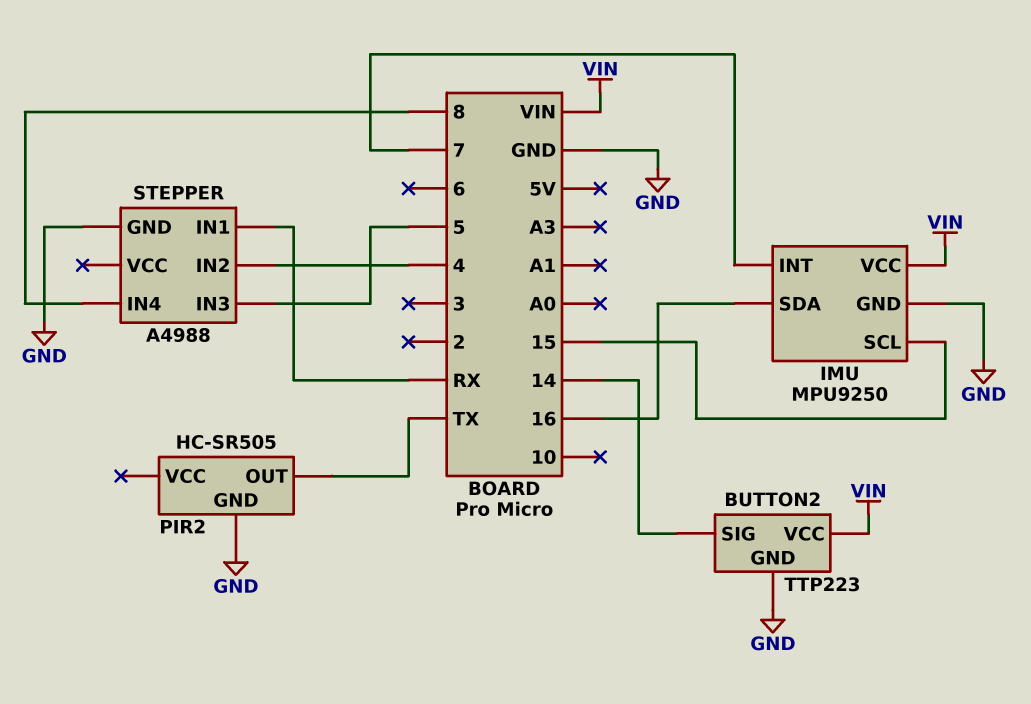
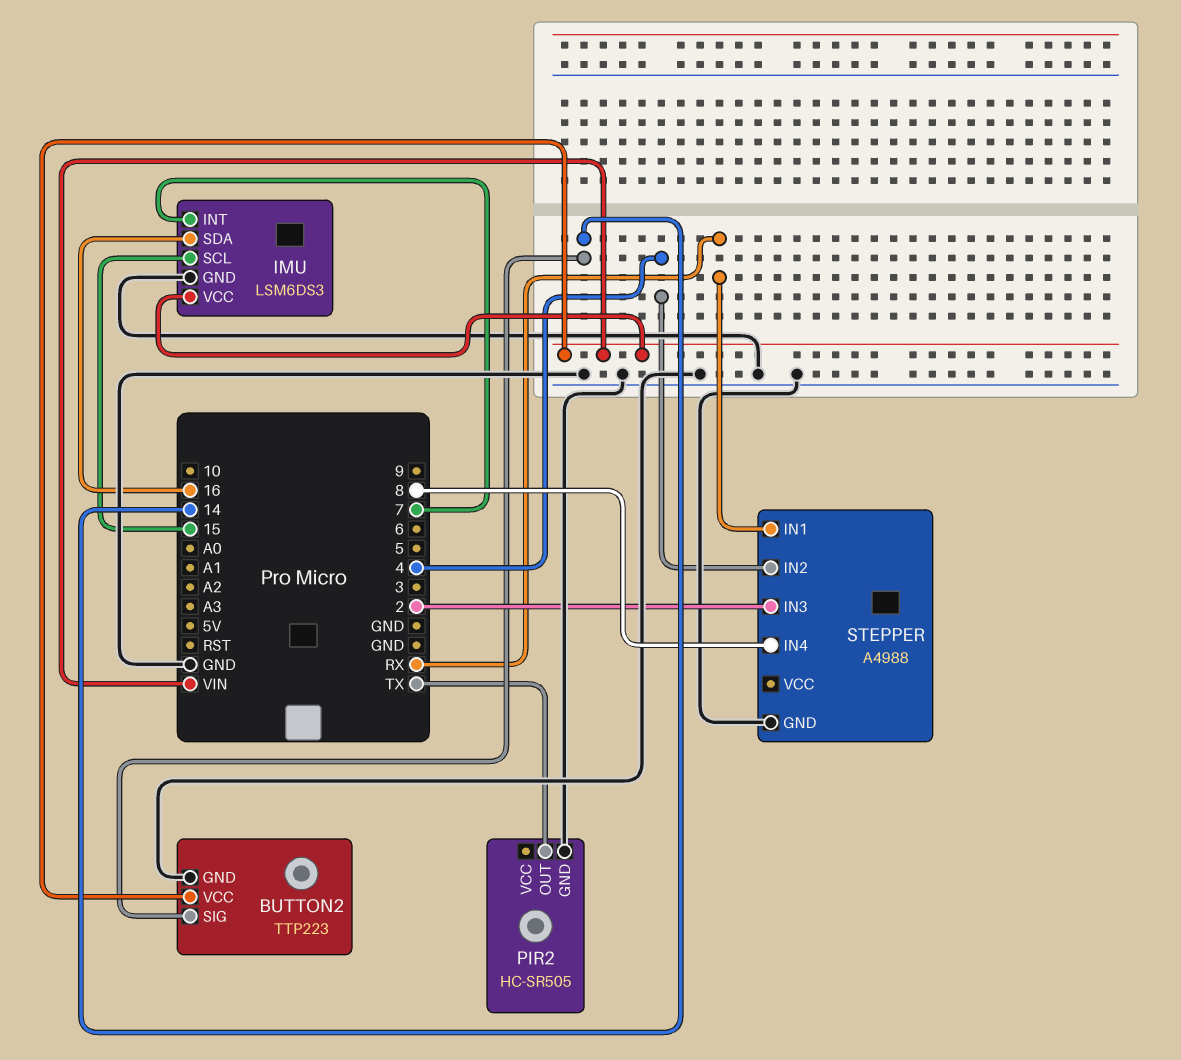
IMU: MPU9250 -> LSM6DS3
STEPPER pin IN3: 5 -> 2

